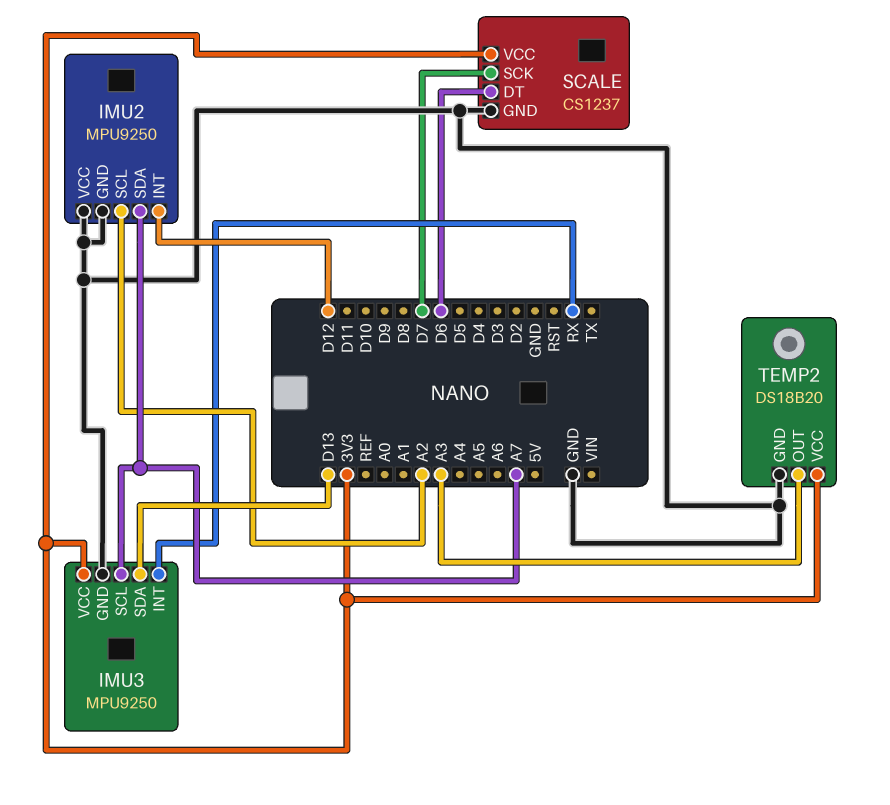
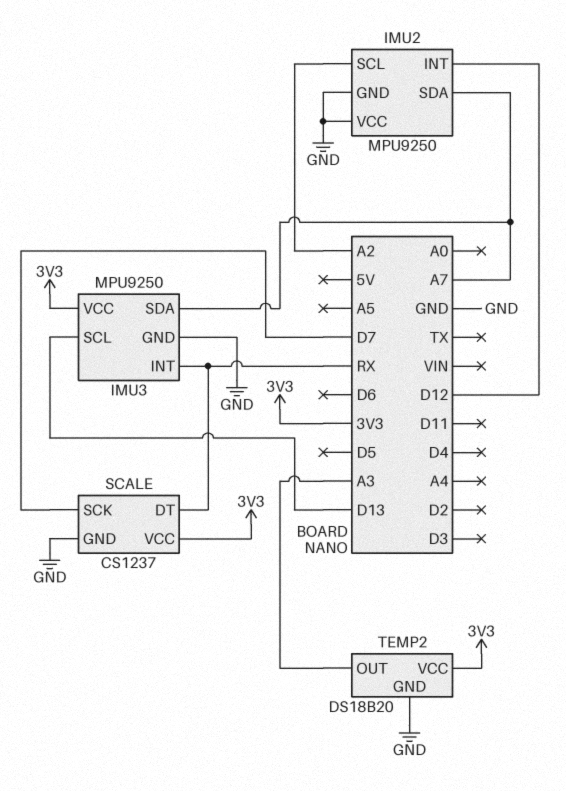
IMU3 pin SCL: A7 -> D13
IMU3 pin SDA: D13 -> A7
SCALE pin DT: D6 -> RX

